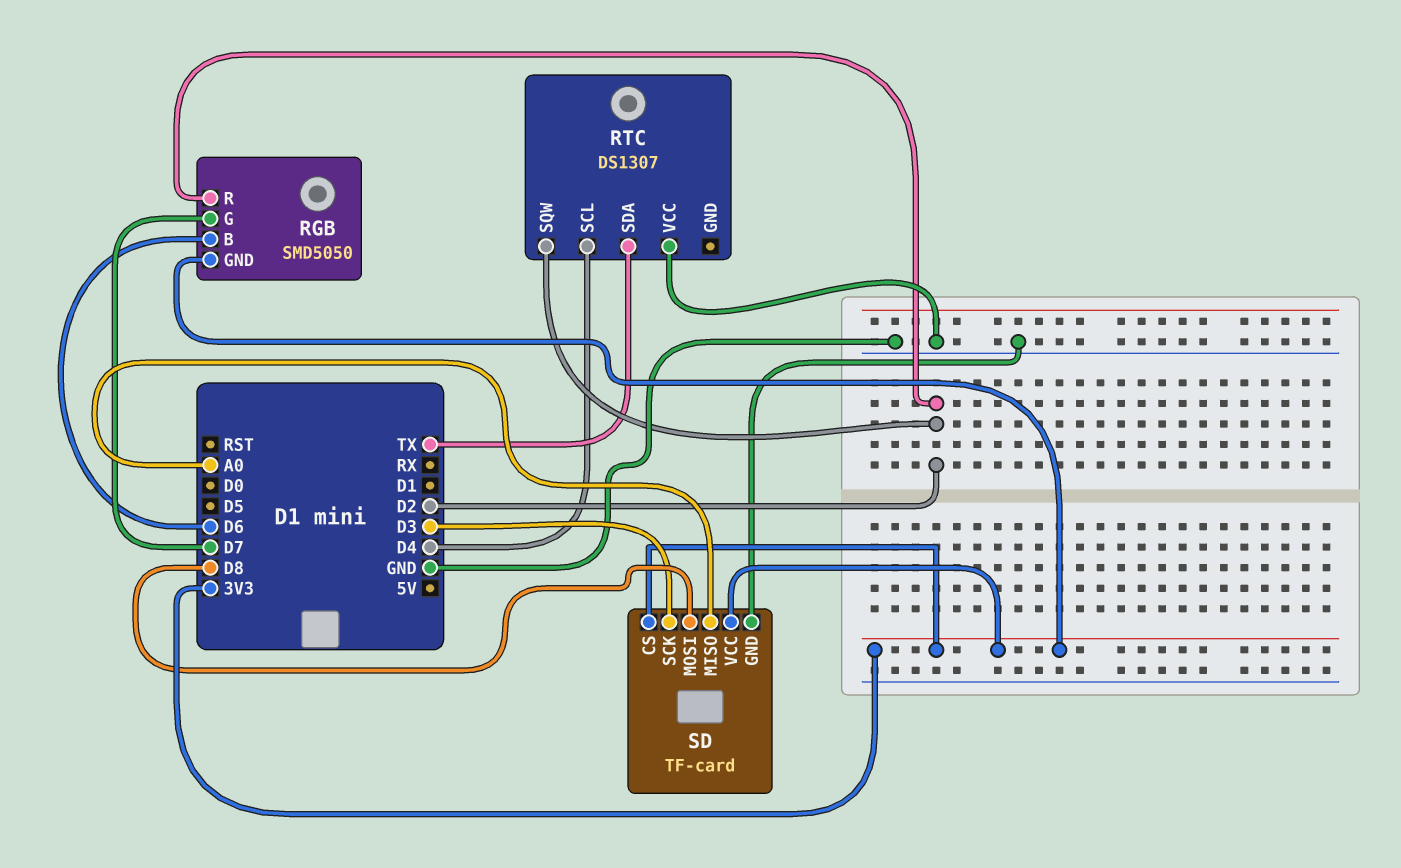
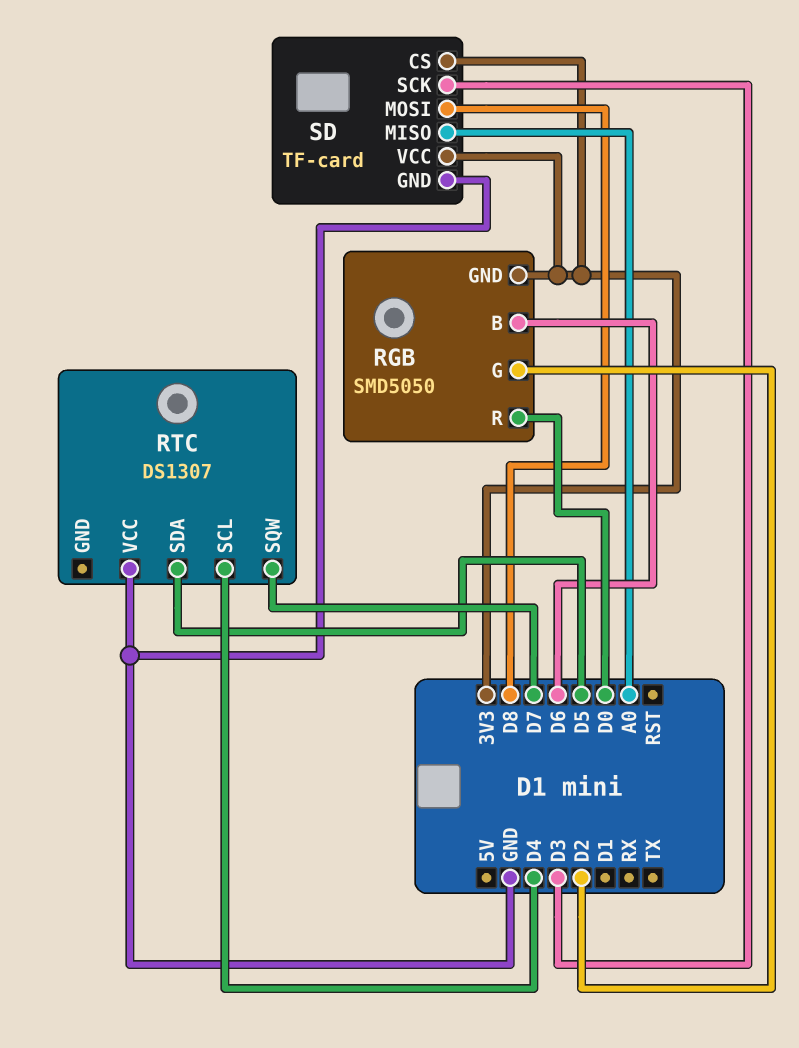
RGB pin G: D7 -> D2
RGB pin R: D2 -> D0
RTC pin SDA: TX -> D5
RTC pin SQW: D2 -> D7

